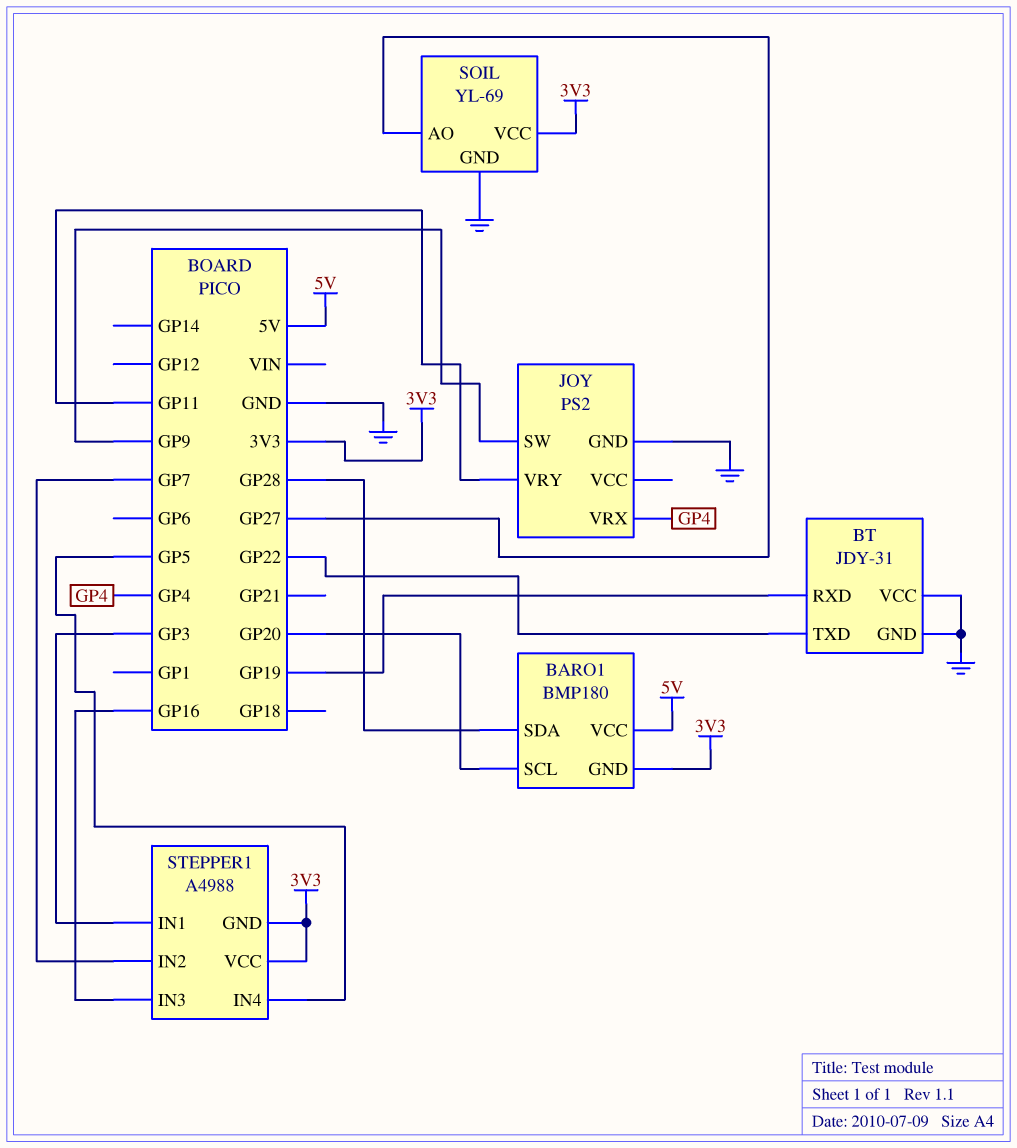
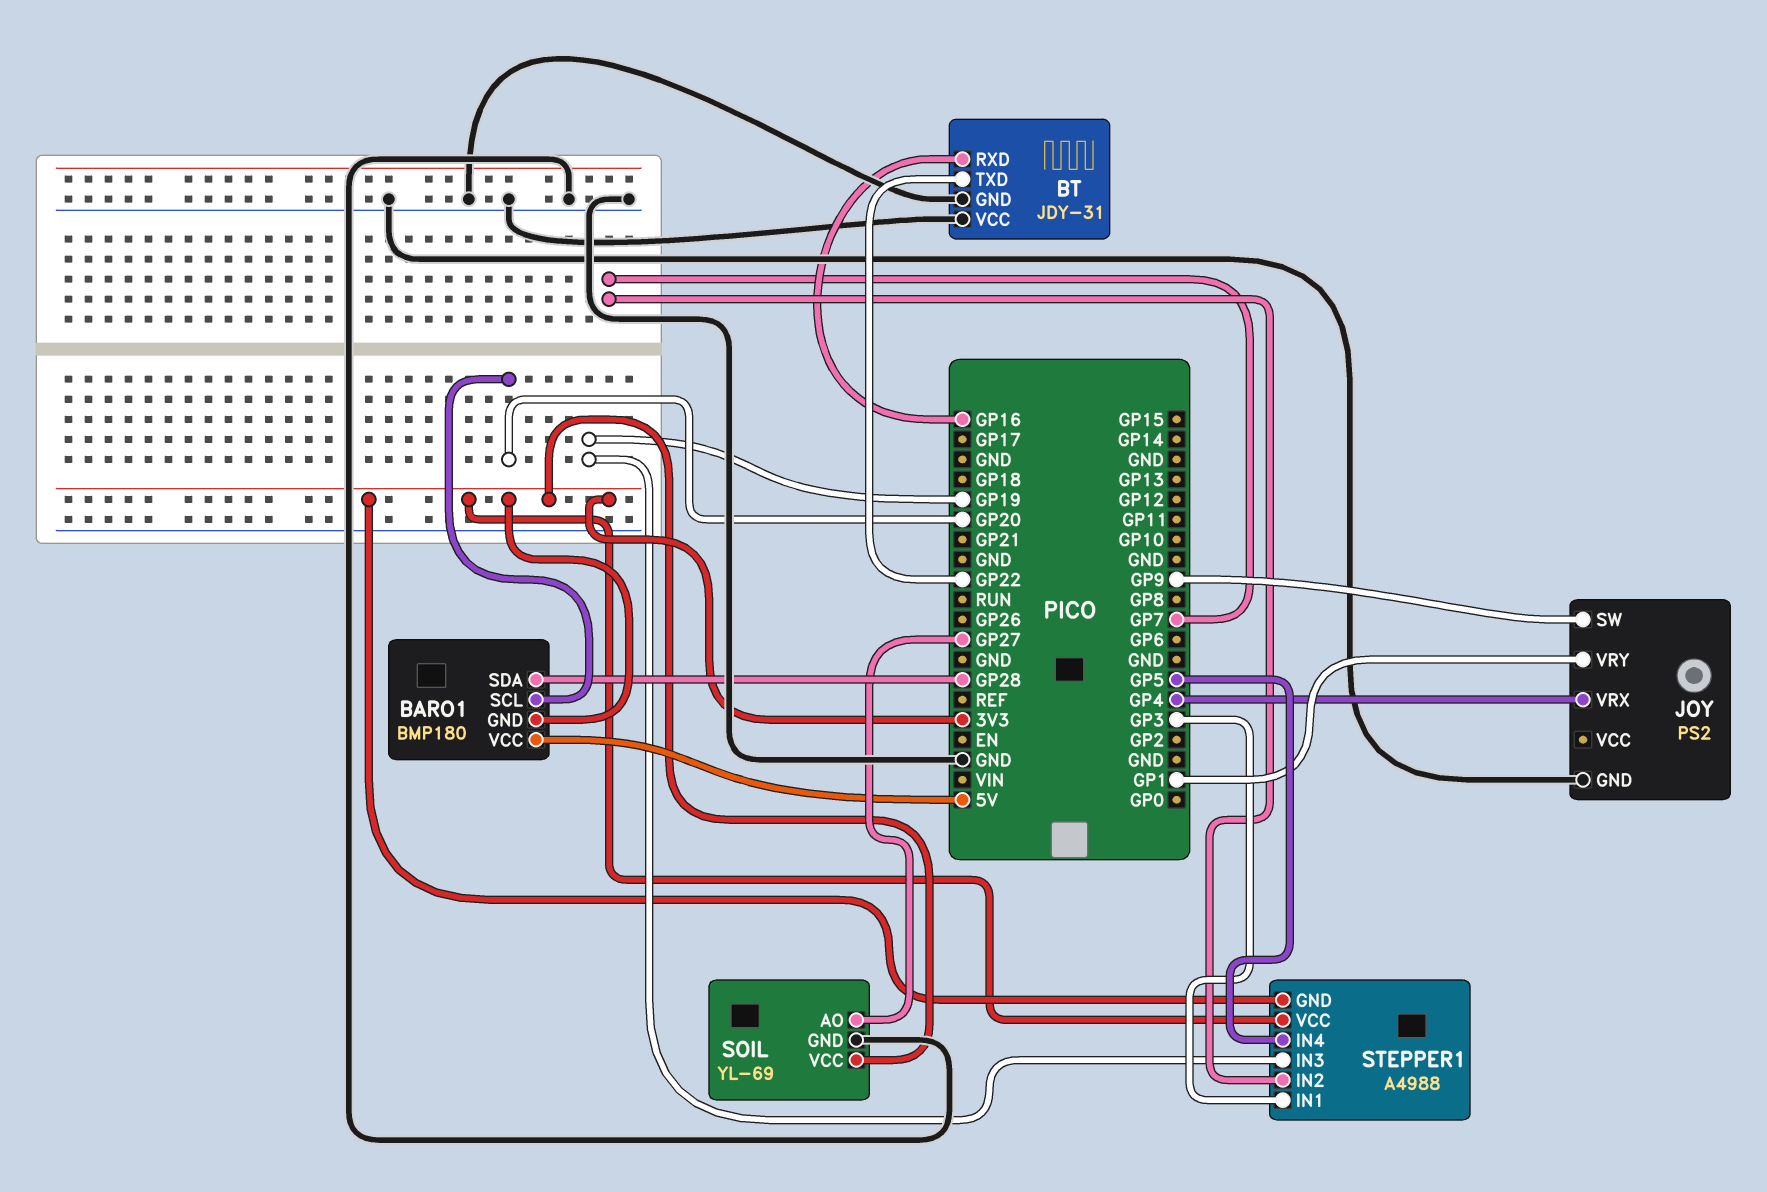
BT pin RXD: GP19 -> GP16
JOY pin VRY: GP11 -> GP1
STEPPER1 pin IN3: GP16 -> GP19

